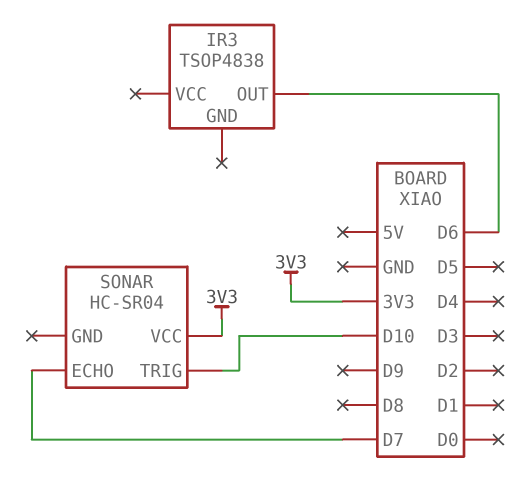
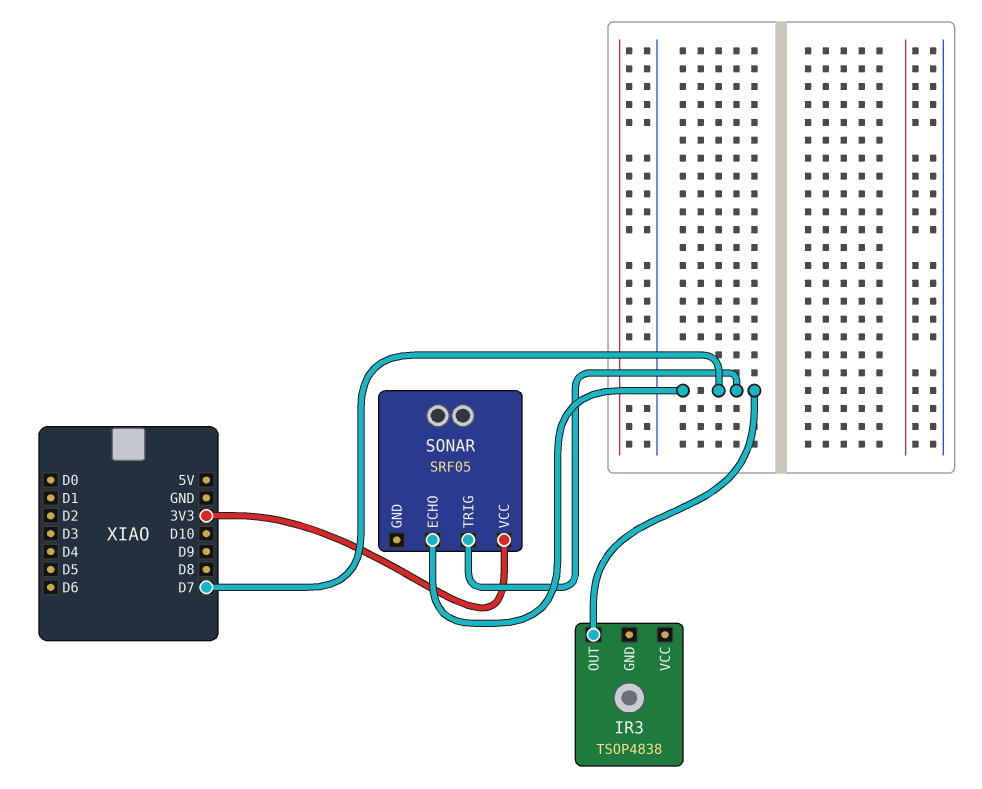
IR3 pin OUT: D6 -> D7
SONAR: HC-SR04 -> SRF05
SONAR pin TRIG: D10 -> D7

